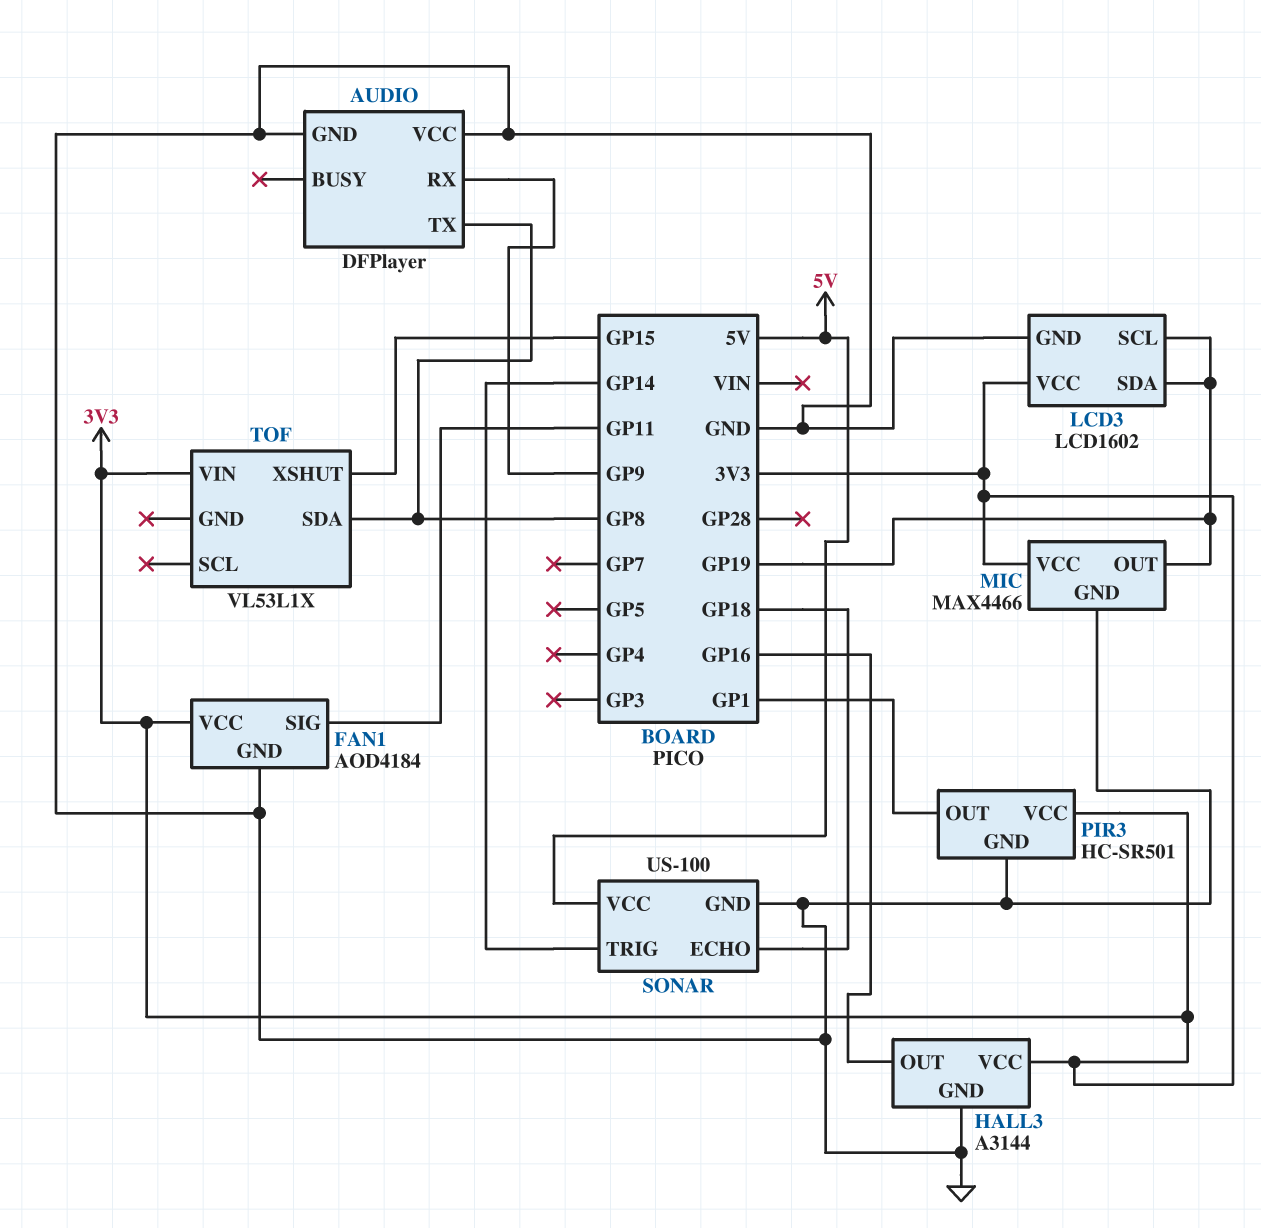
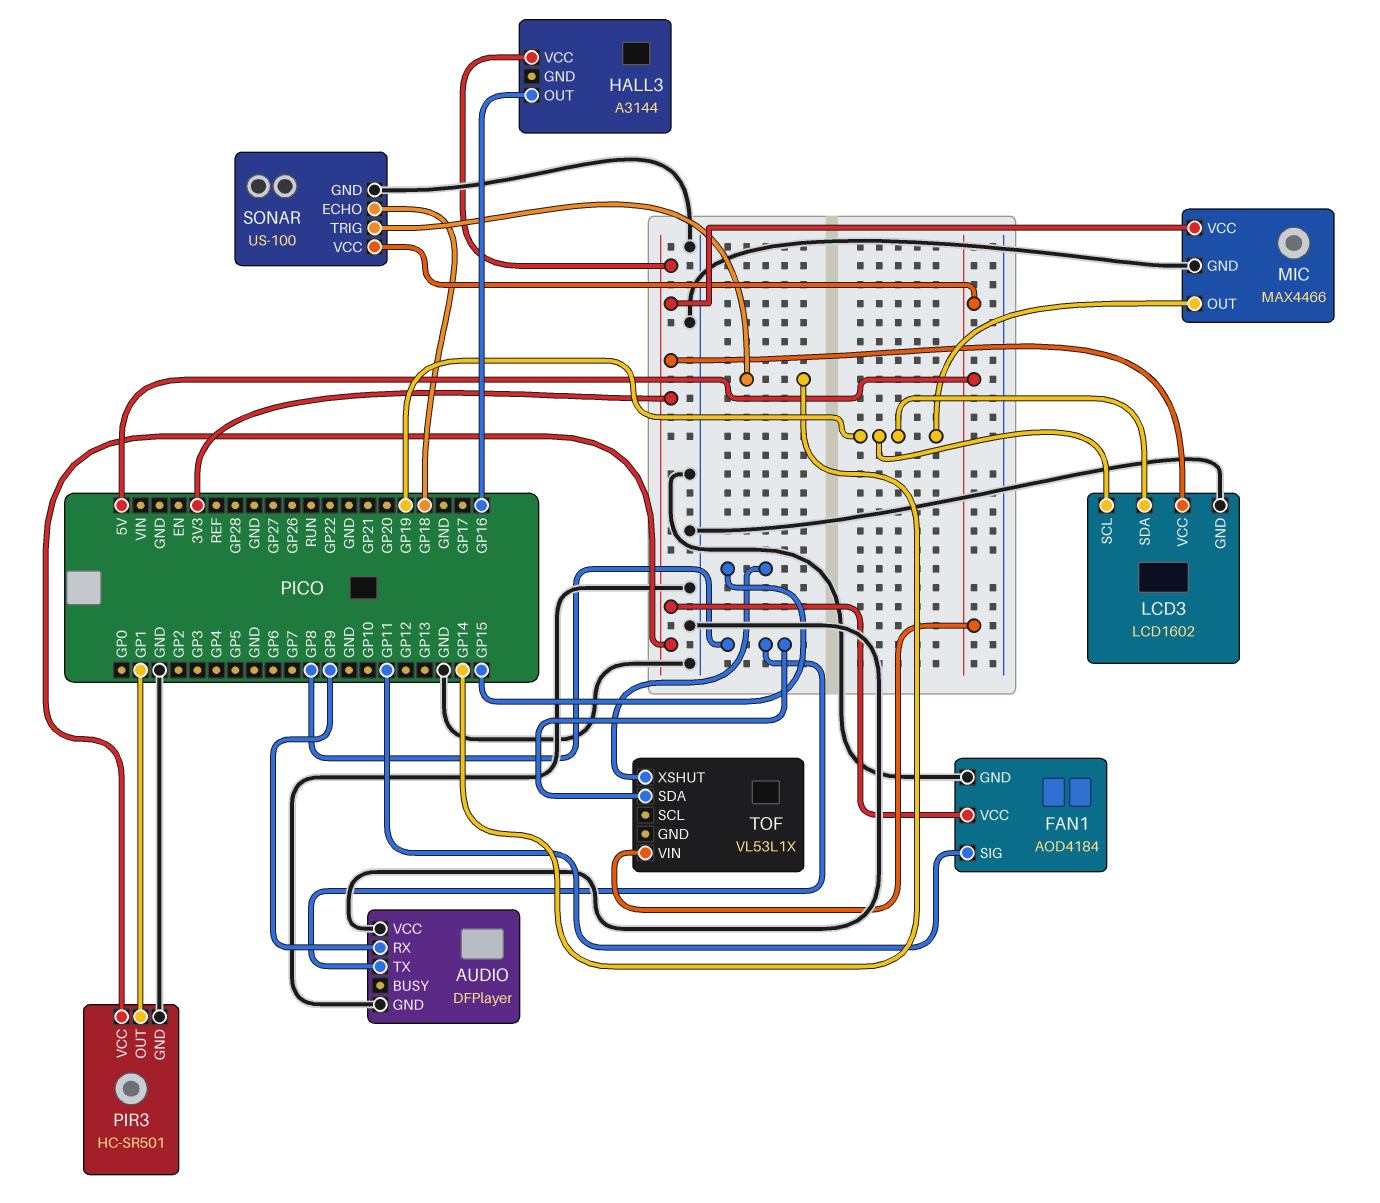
HALL3 pin GND: GND -> none
TOF pin VIN: 3V3 -> 5V

